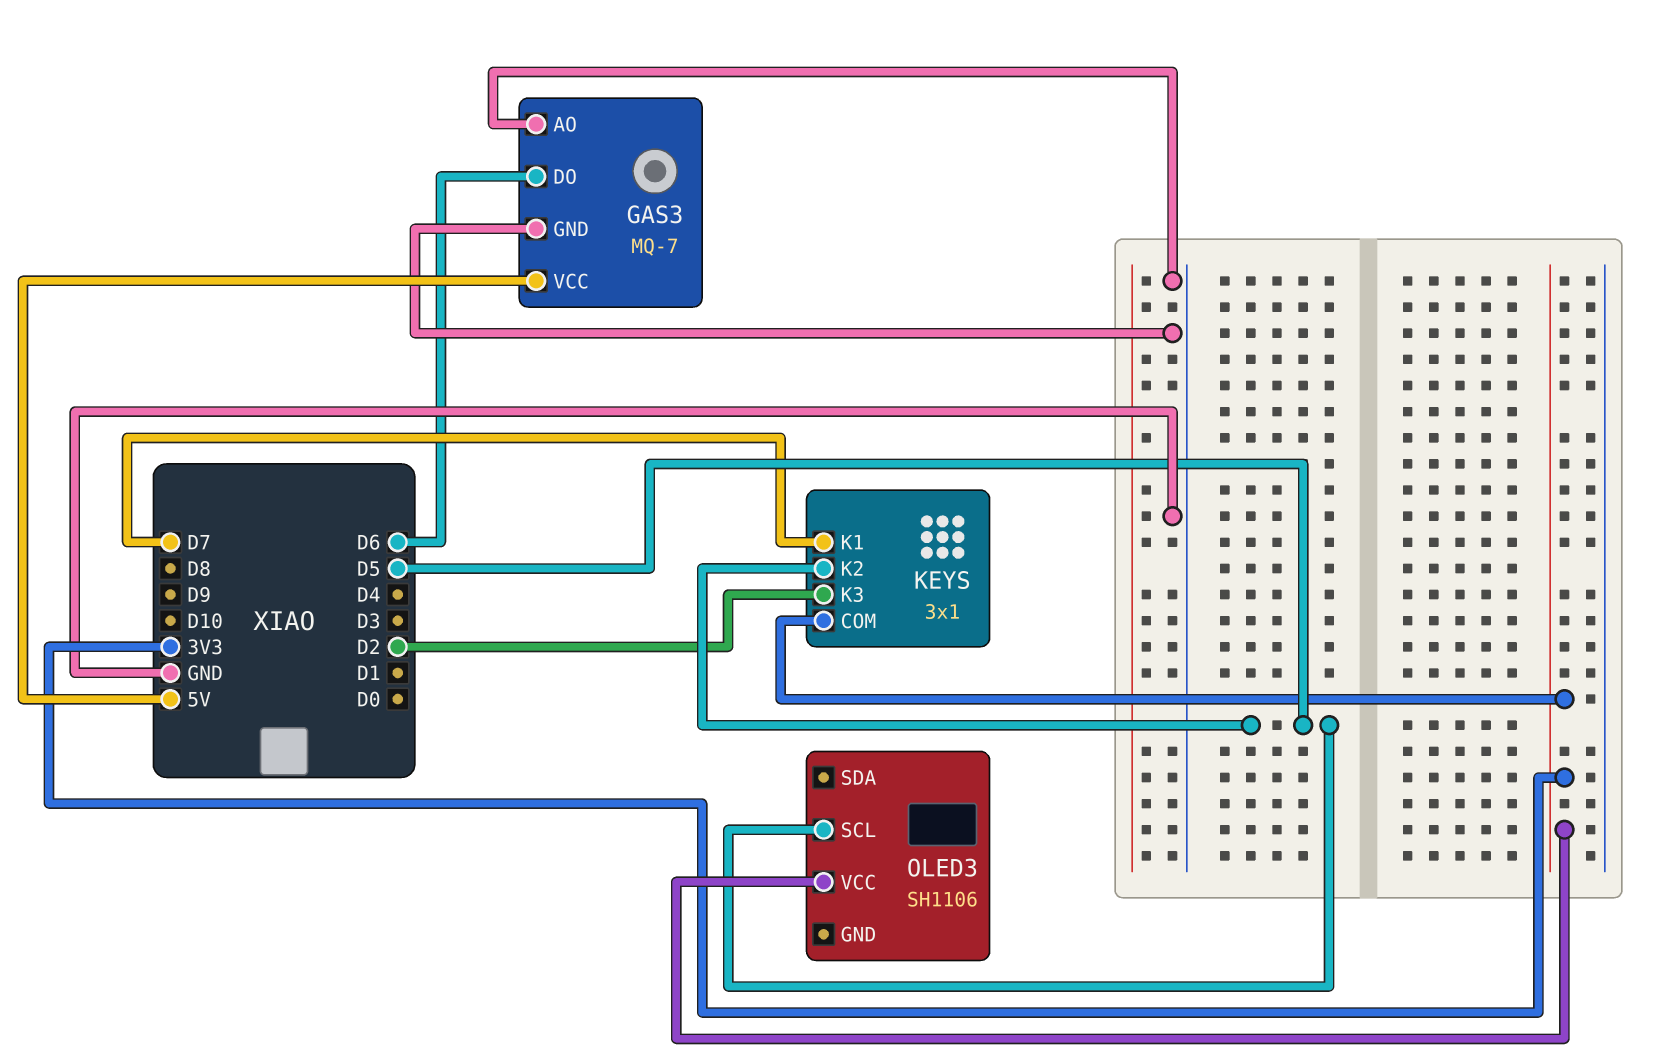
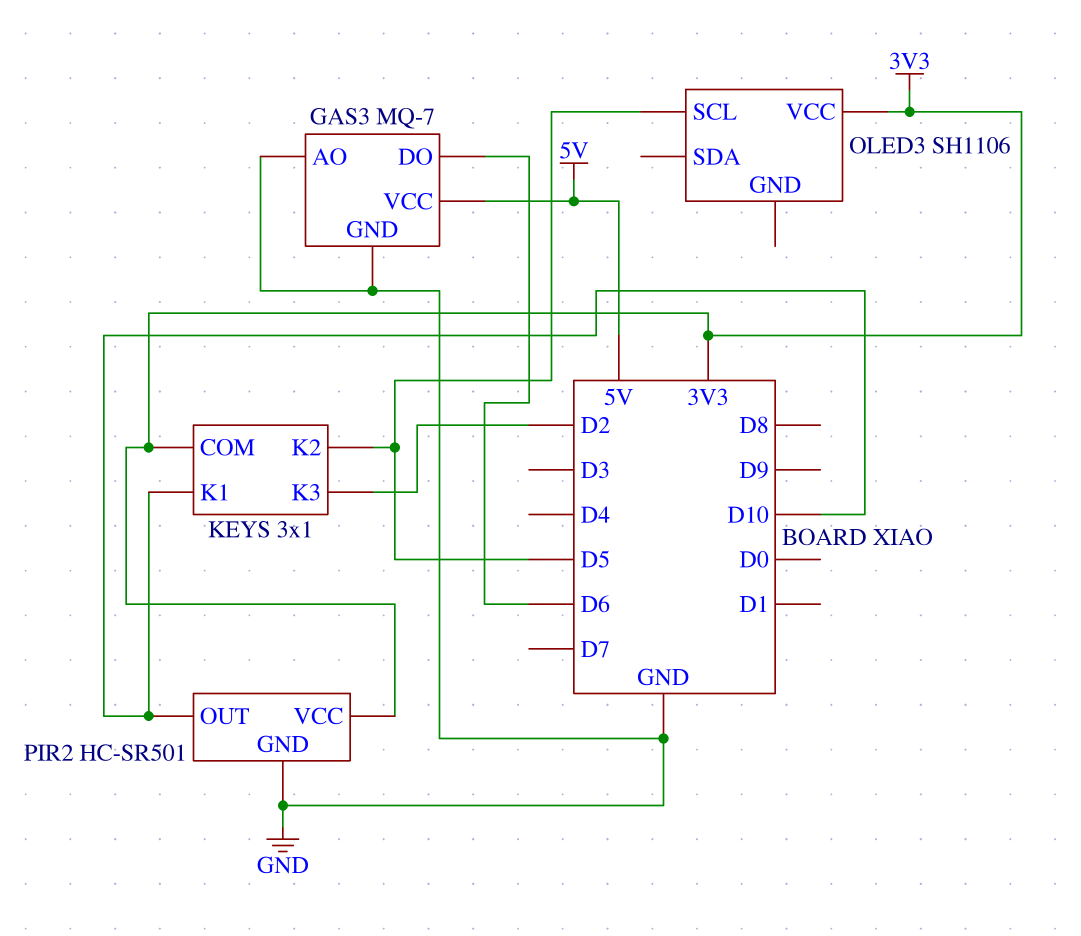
KEYS pin K1: D7 -> D10
PIR2: none -> HC-SR501
PIR2 pin GND: none -> GND
PIR2 pin OUT: none -> D10
PIR2 pin VCC: none -> 3V3

